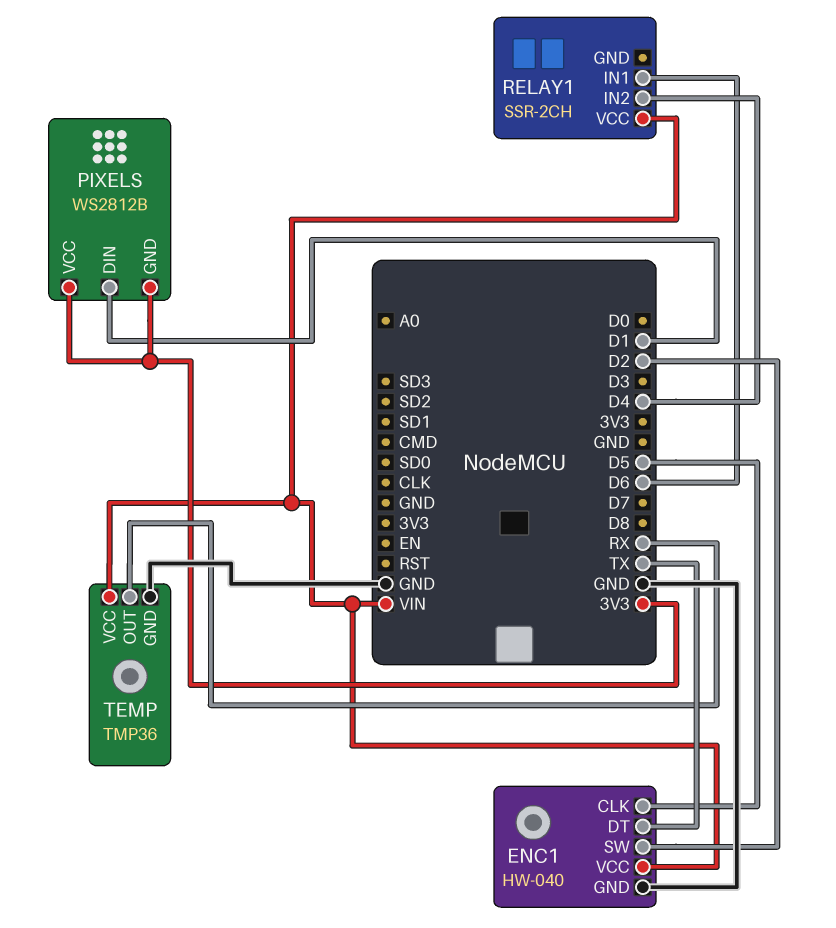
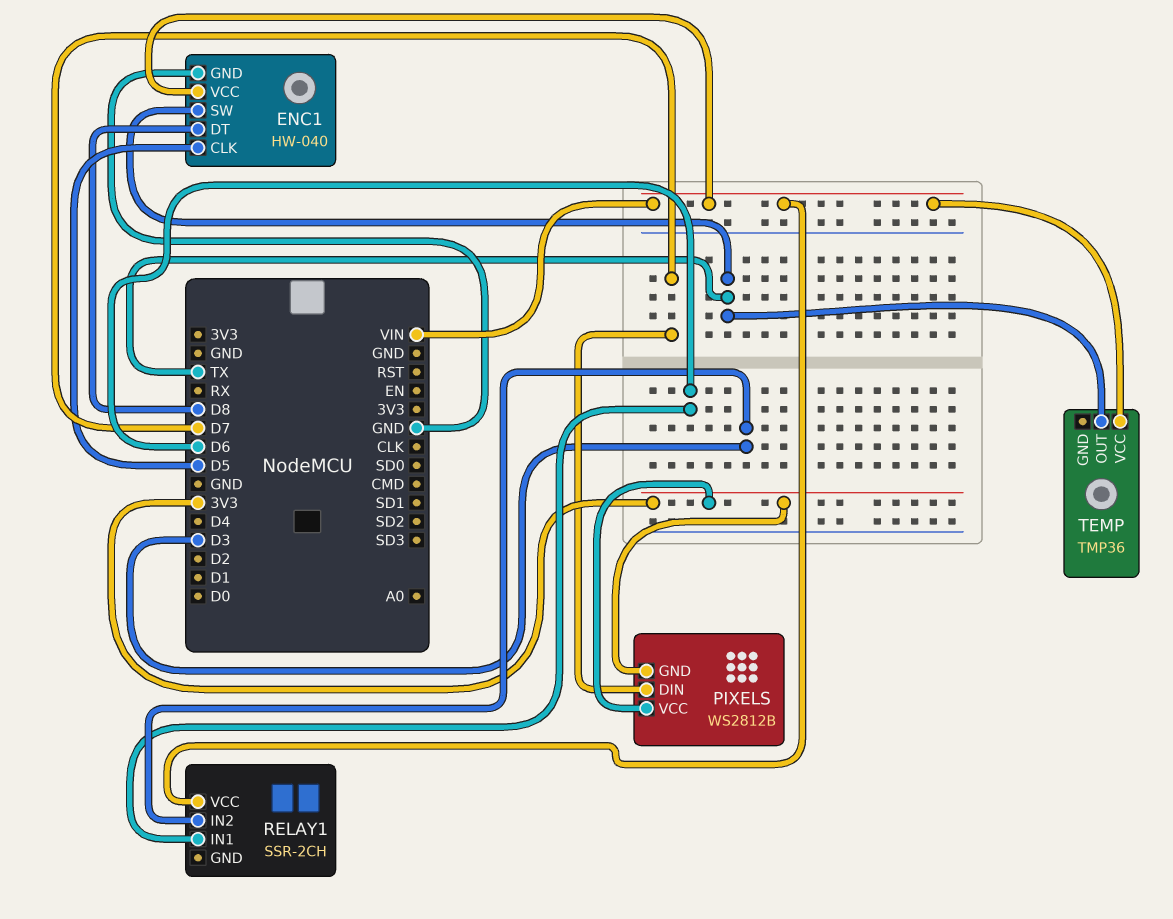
ENC1 pin DT: TX -> D8
ENC1 pin SW: D2 -> TX
PIXELS pin DIN: D1 -> D7
RELAY1 pin IN2: D4 -> D3
TEMP pin GND: GND -> none
TEMP pin OUT: RX -> TX

